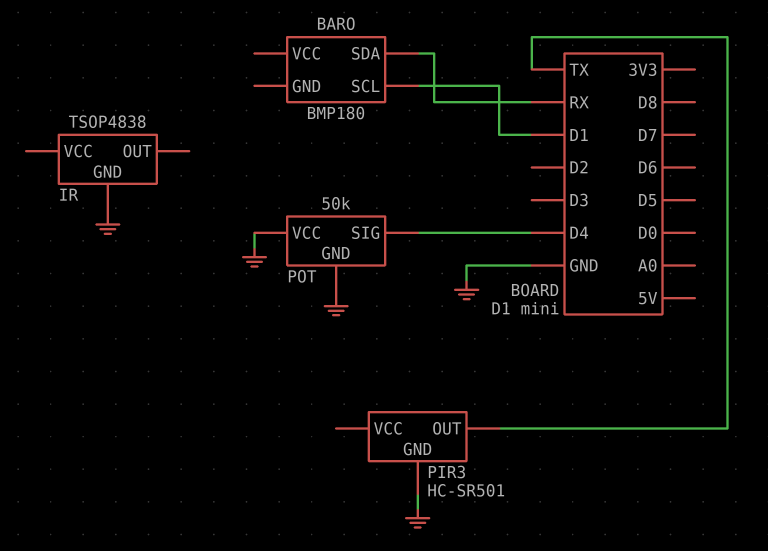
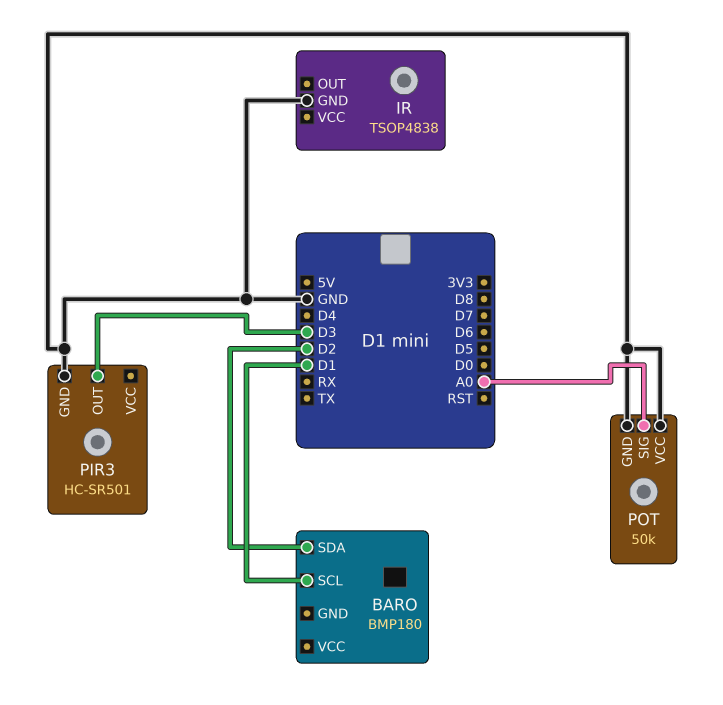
BARO pin SDA: RX -> D2
PIR3 pin OUT: TX -> D3
POT pin SIG: D4 -> A0

